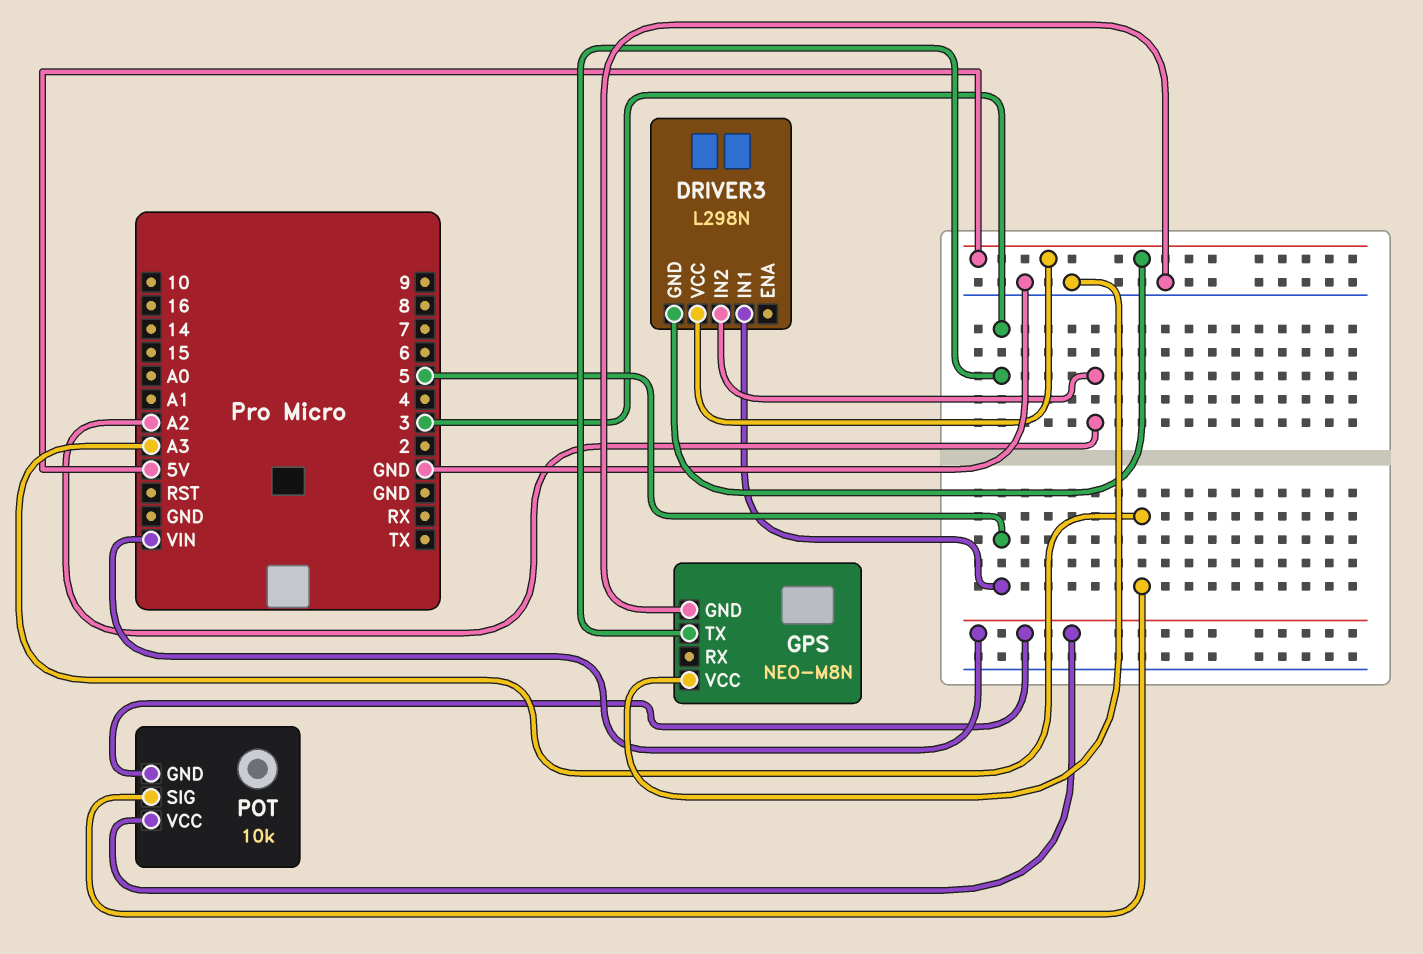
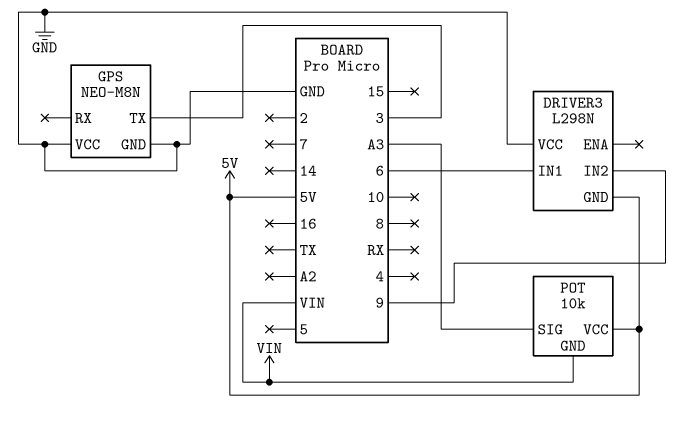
DRIVER3 pin IN1: 5 -> 6
DRIVER3 pin IN2: A2 -> 9
DRIVER3 pin VCC: 5V -> GND
POT pin VCC: VIN -> 5V

